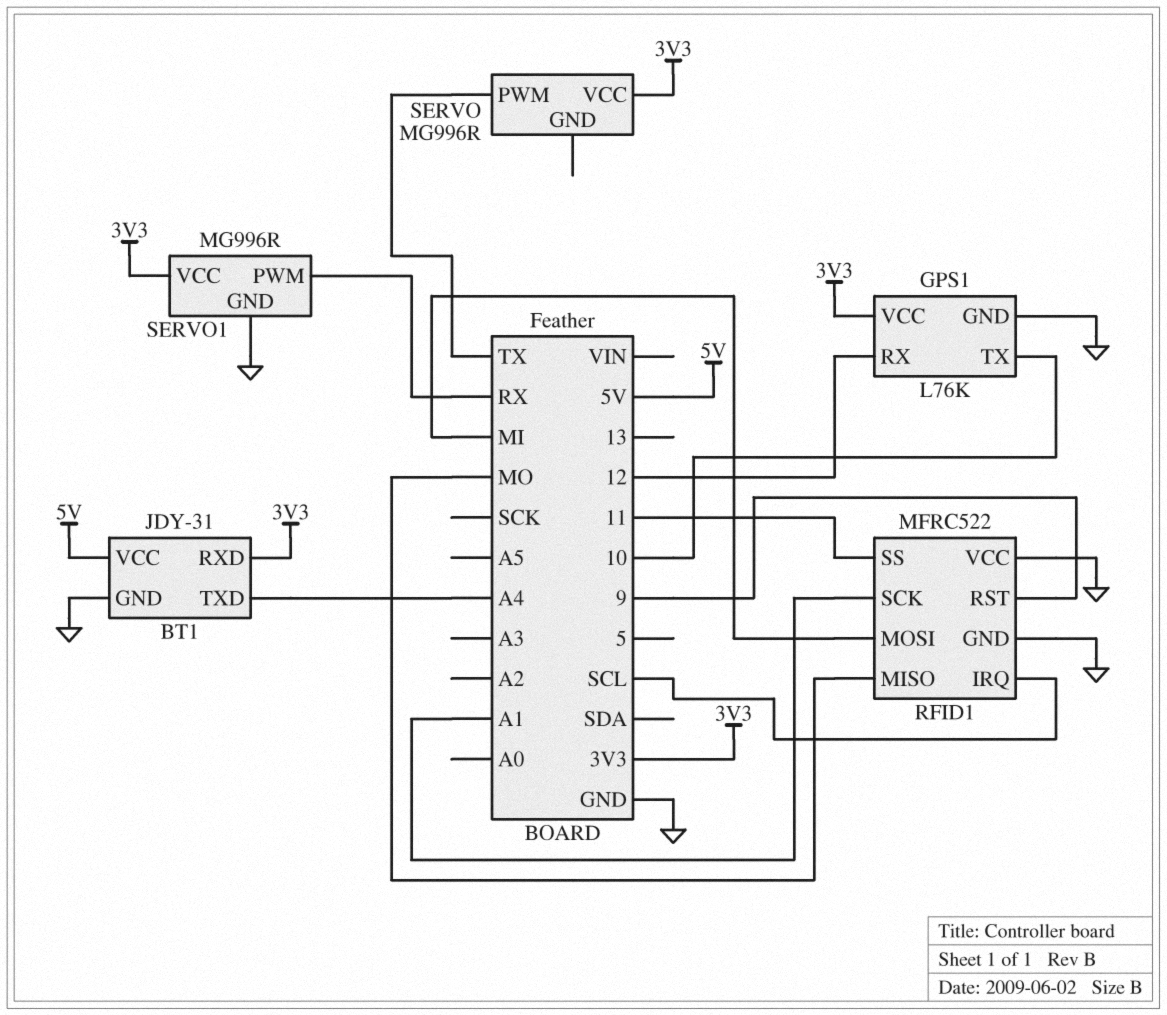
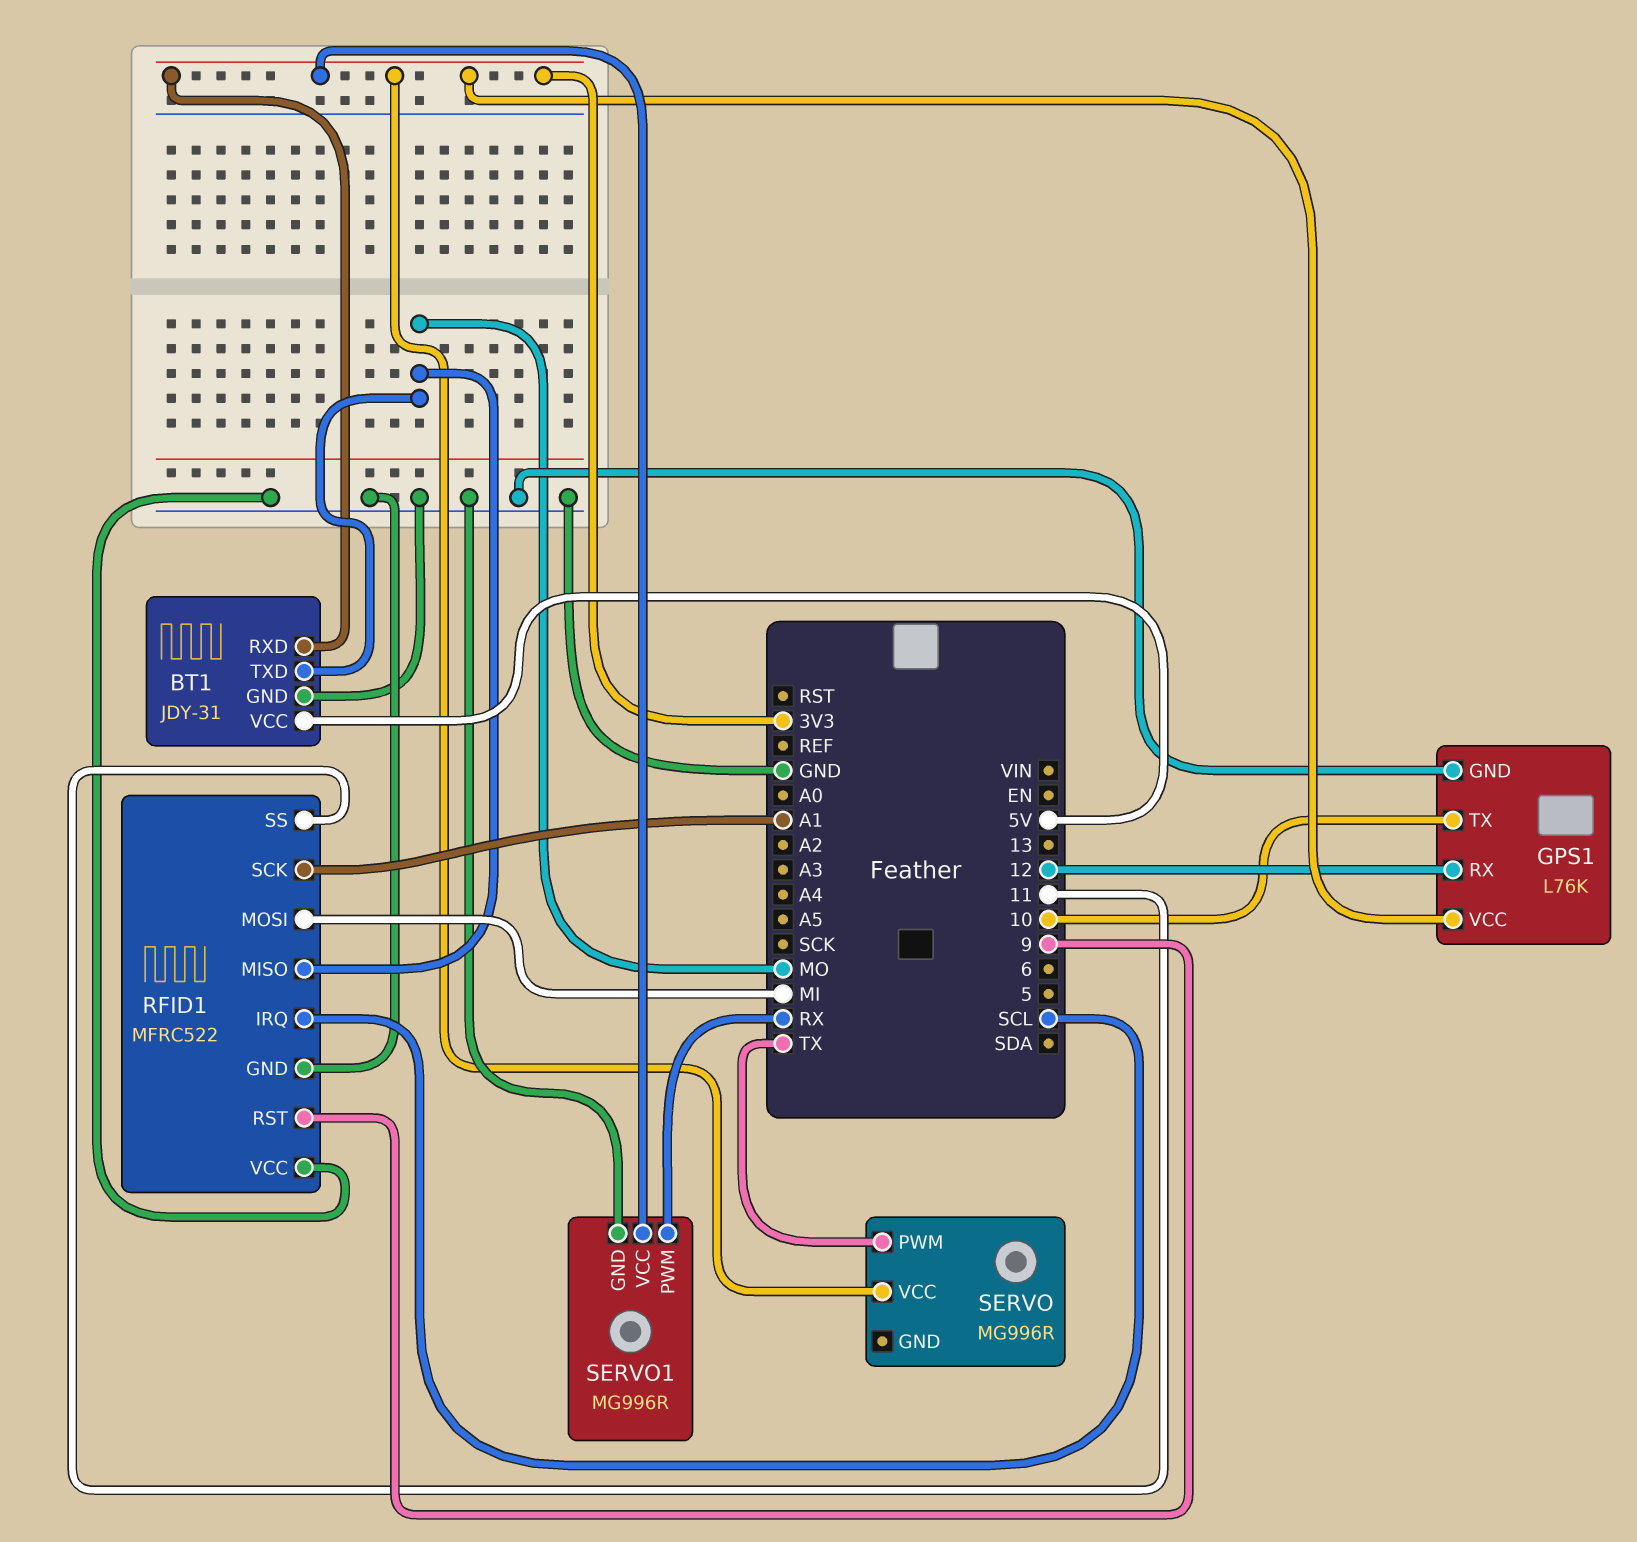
BT1 pin TXD: A4 -> MO

